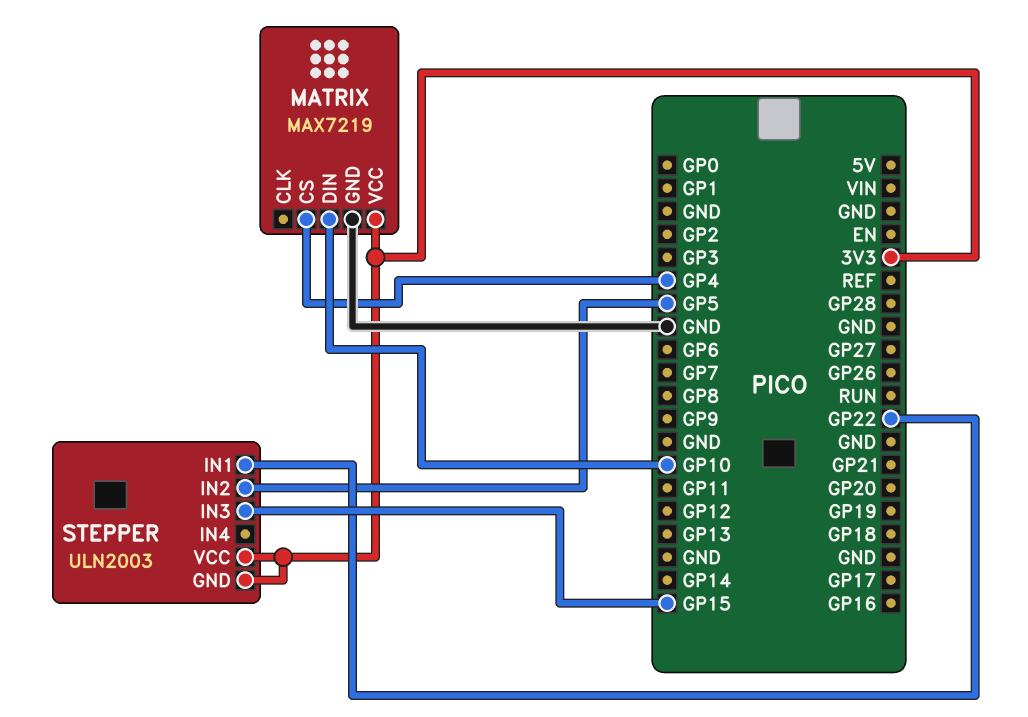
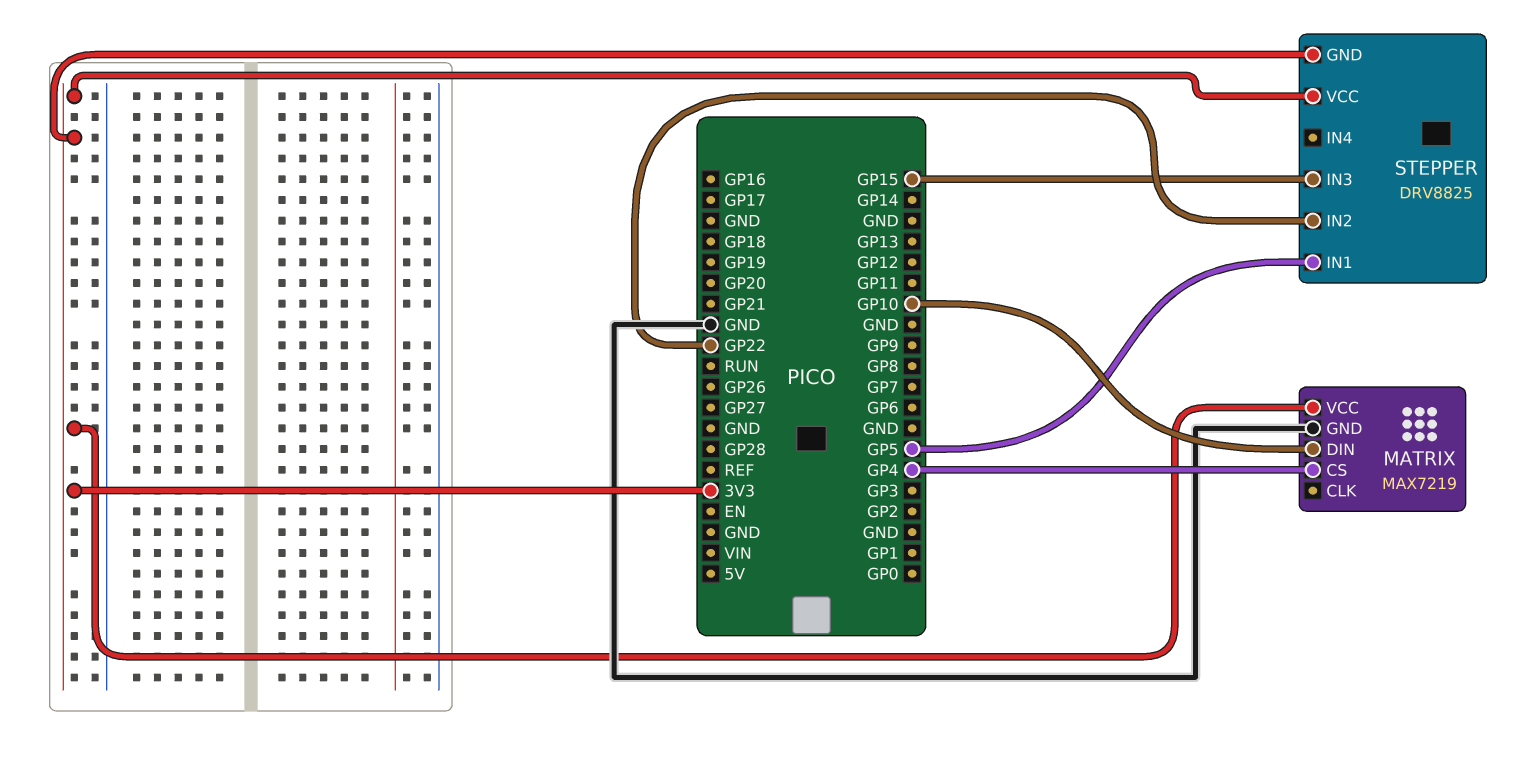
STEPPER: ULN2003 -> DRV8825
STEPPER pin IN1: GP22 -> GP5
STEPPER pin IN2: GP5 -> GP22

